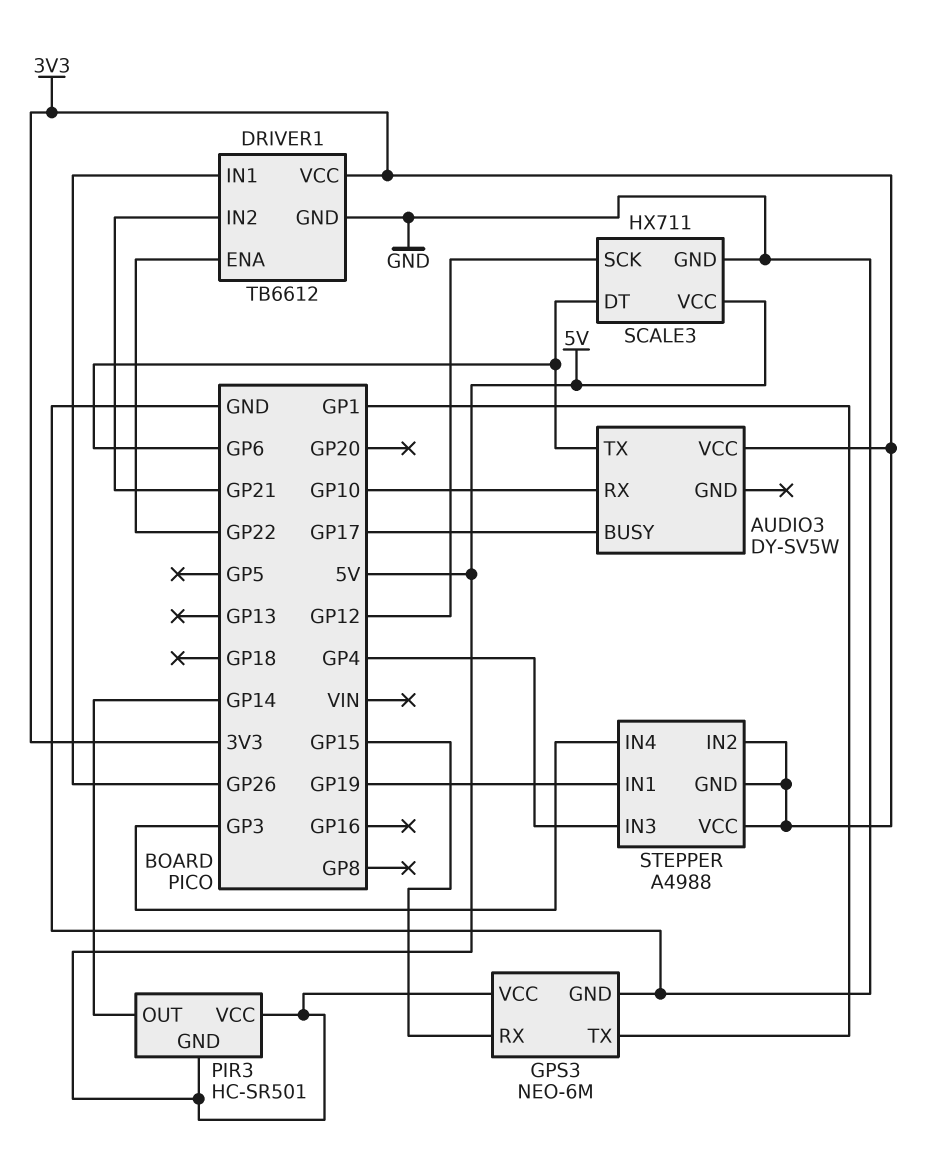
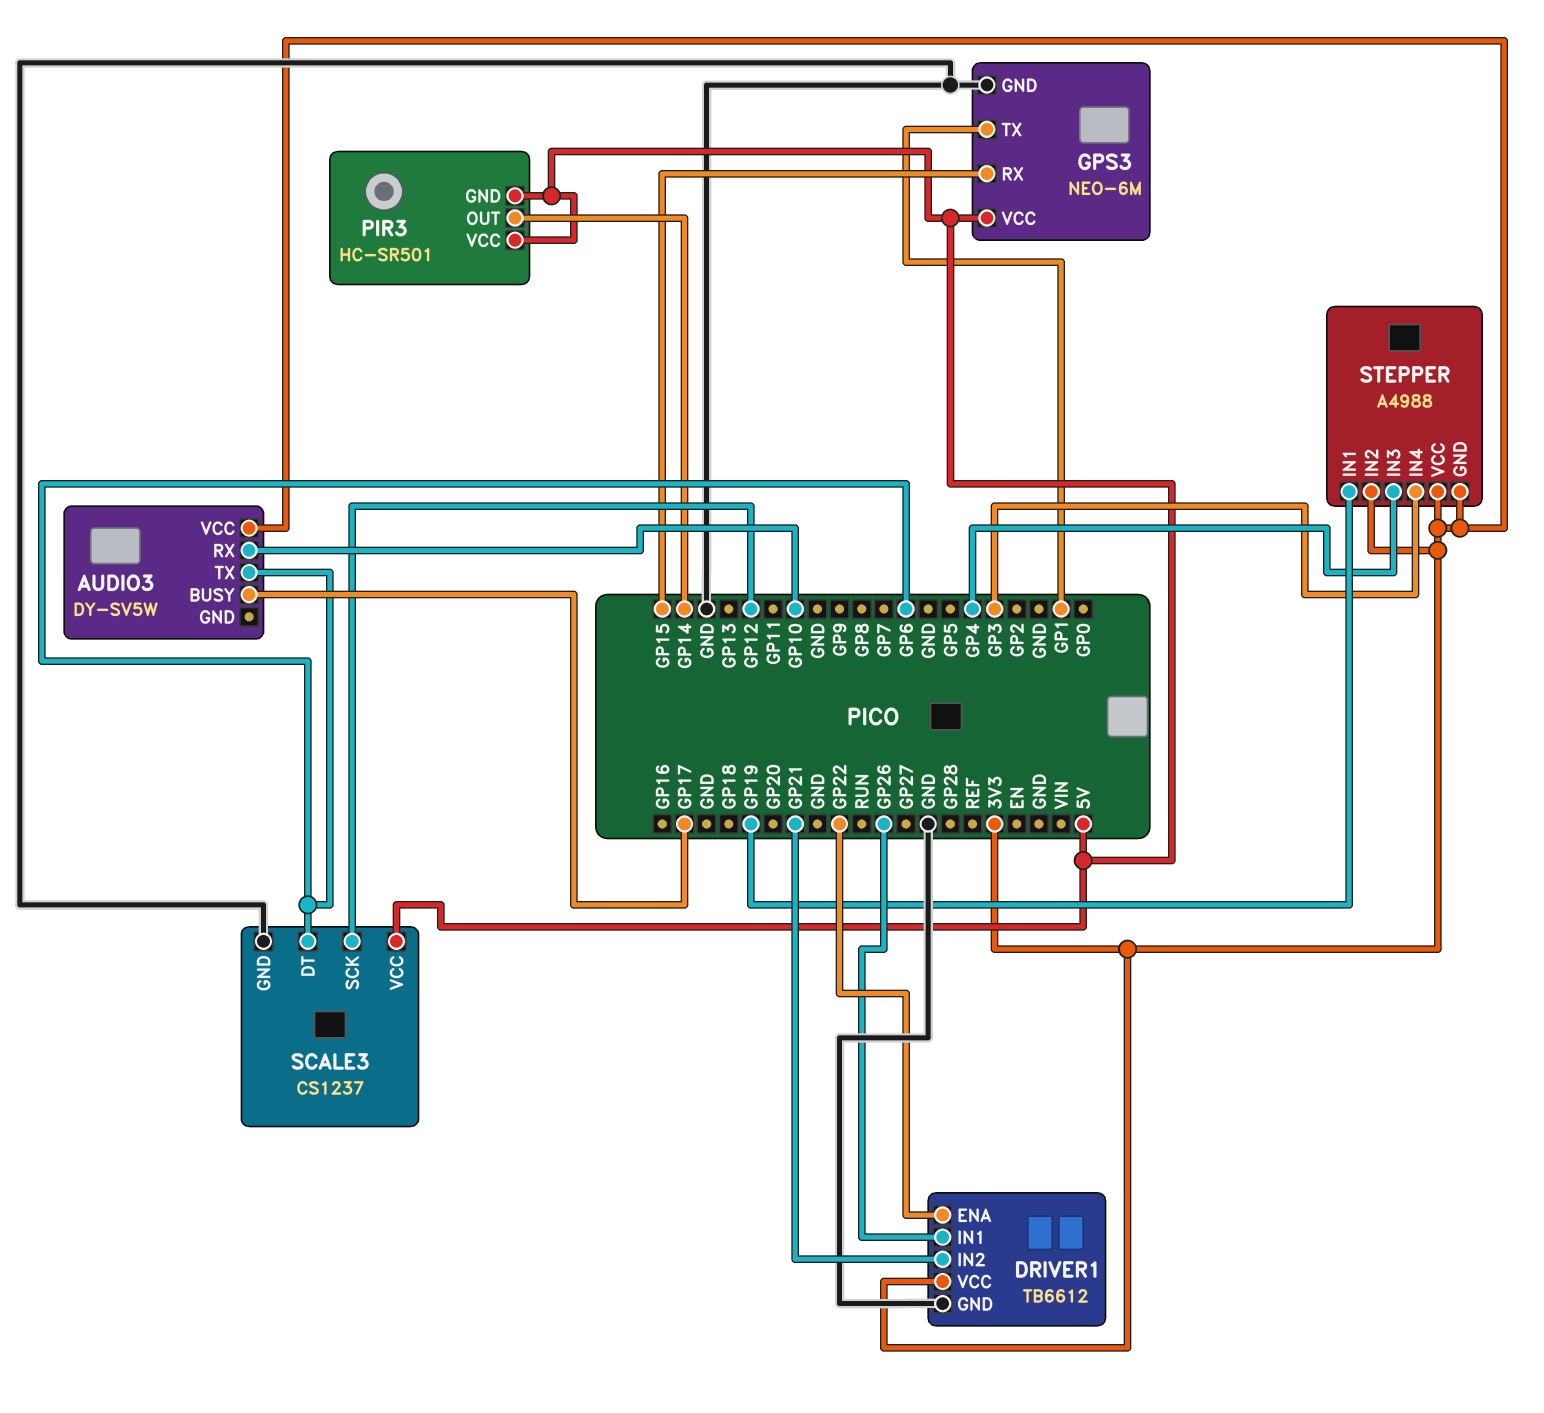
SCALE3: HX711 -> CS1237

